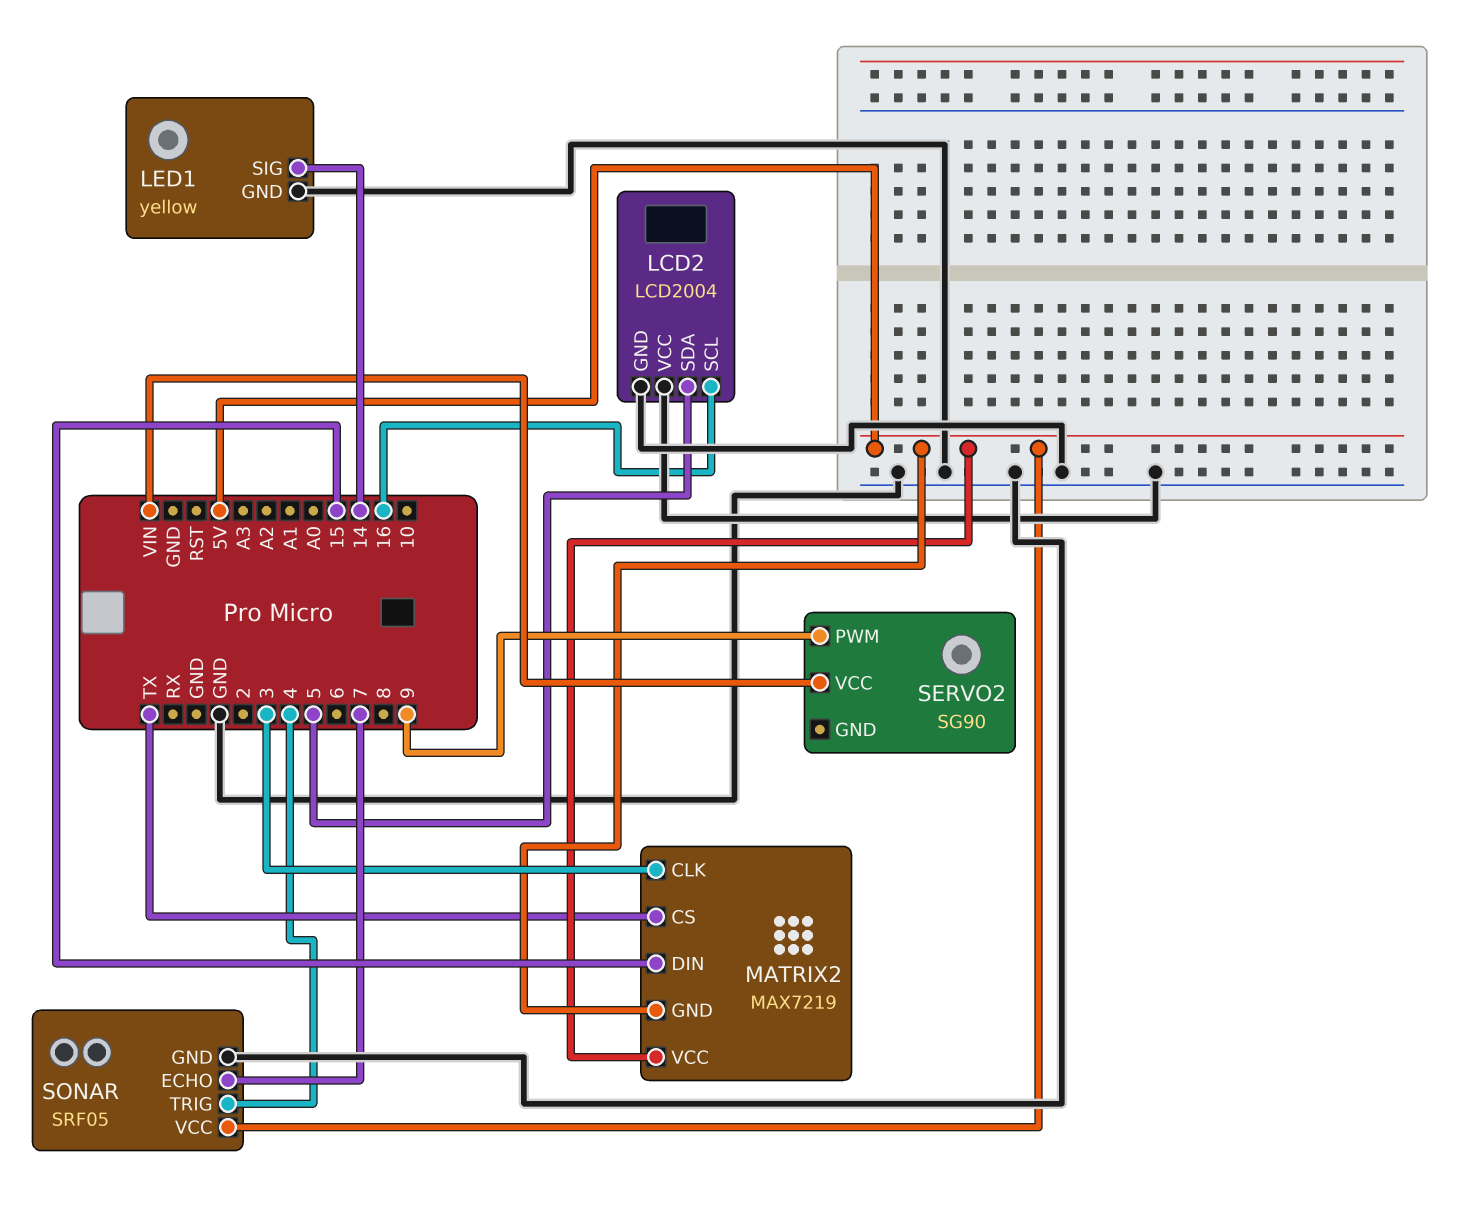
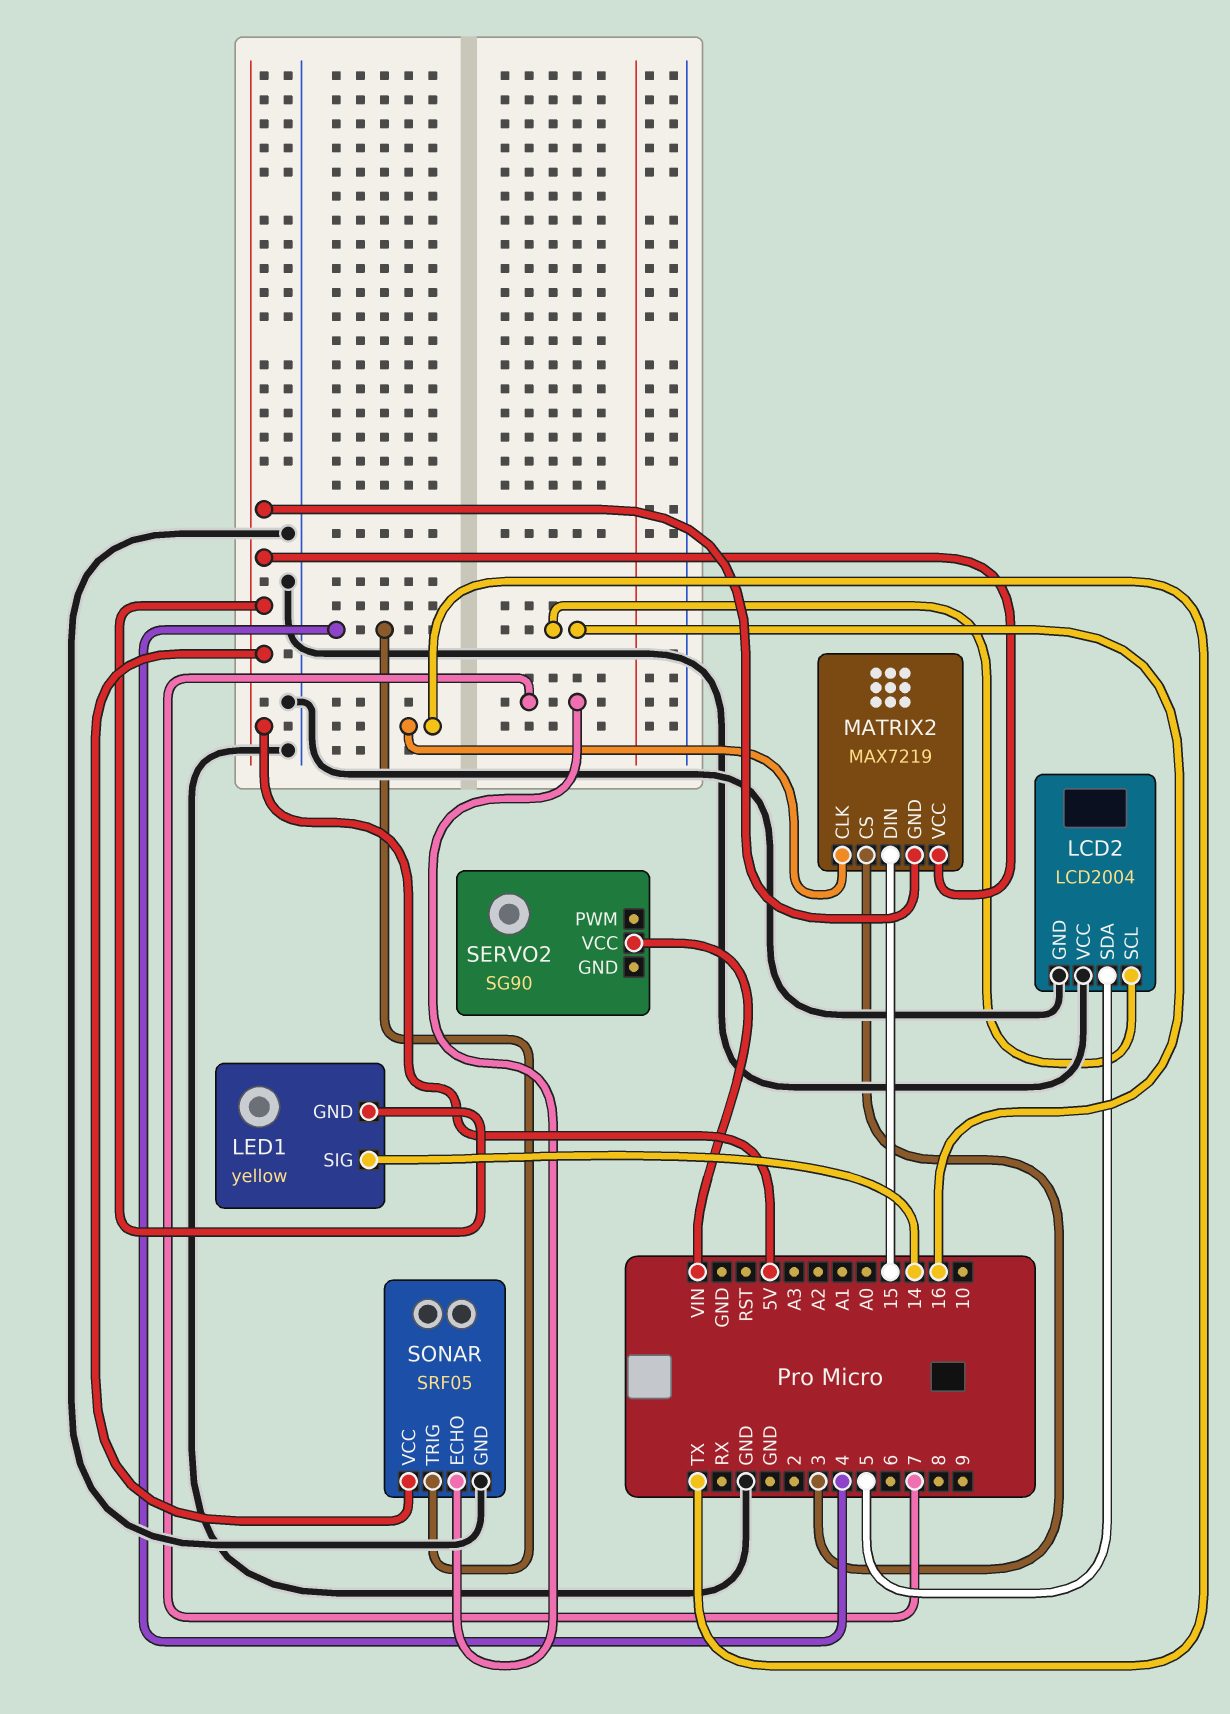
LED1 pin GND: GND -> 5V
MATRIX2 pin CLK: 3 -> TX
MATRIX2 pin CS: TX -> 3
SERVO2 pin PWM: 9 -> none

